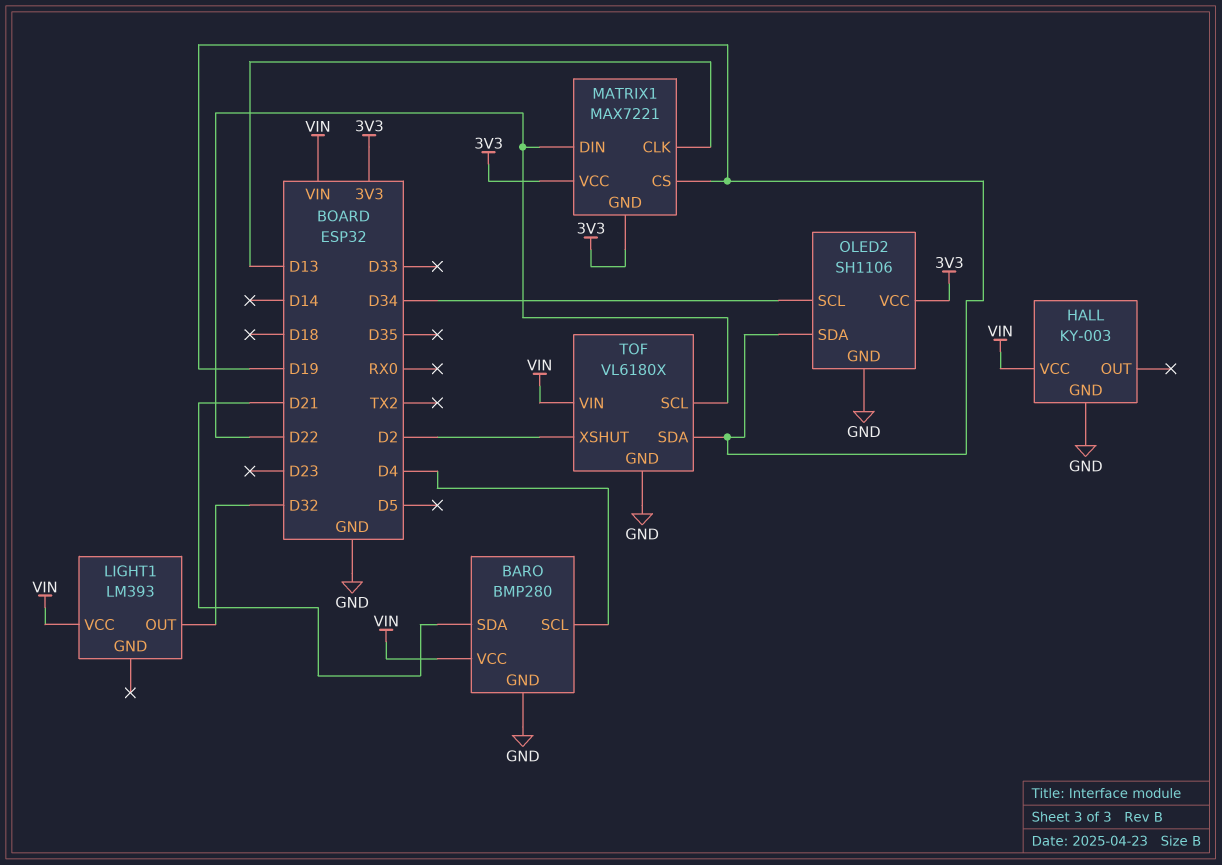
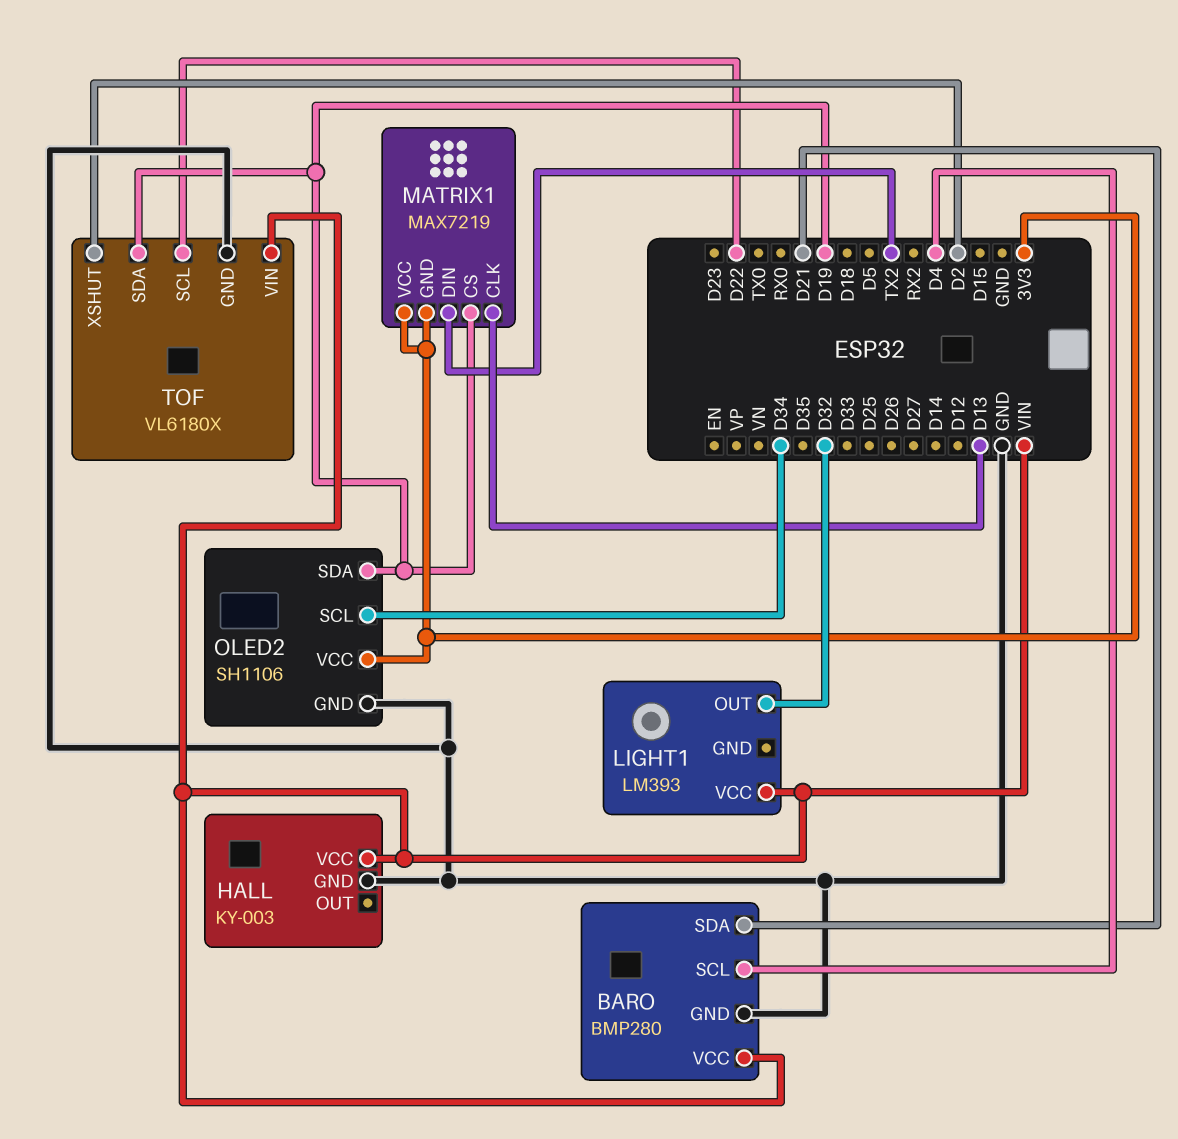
MATRIX1: MAX7221 -> MAX7219
MATRIX1 pin DIN: D22 -> TX2

